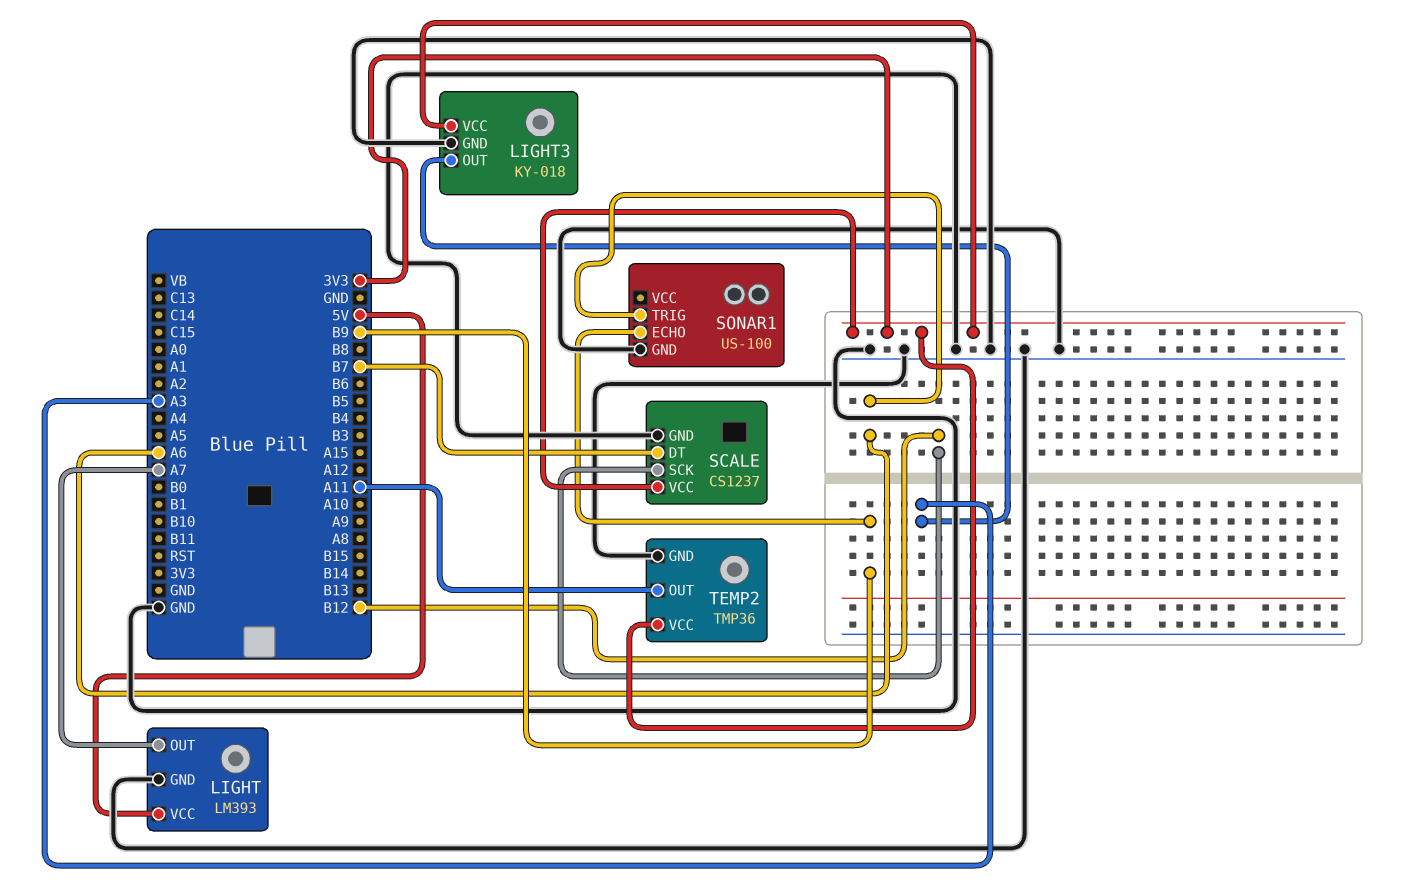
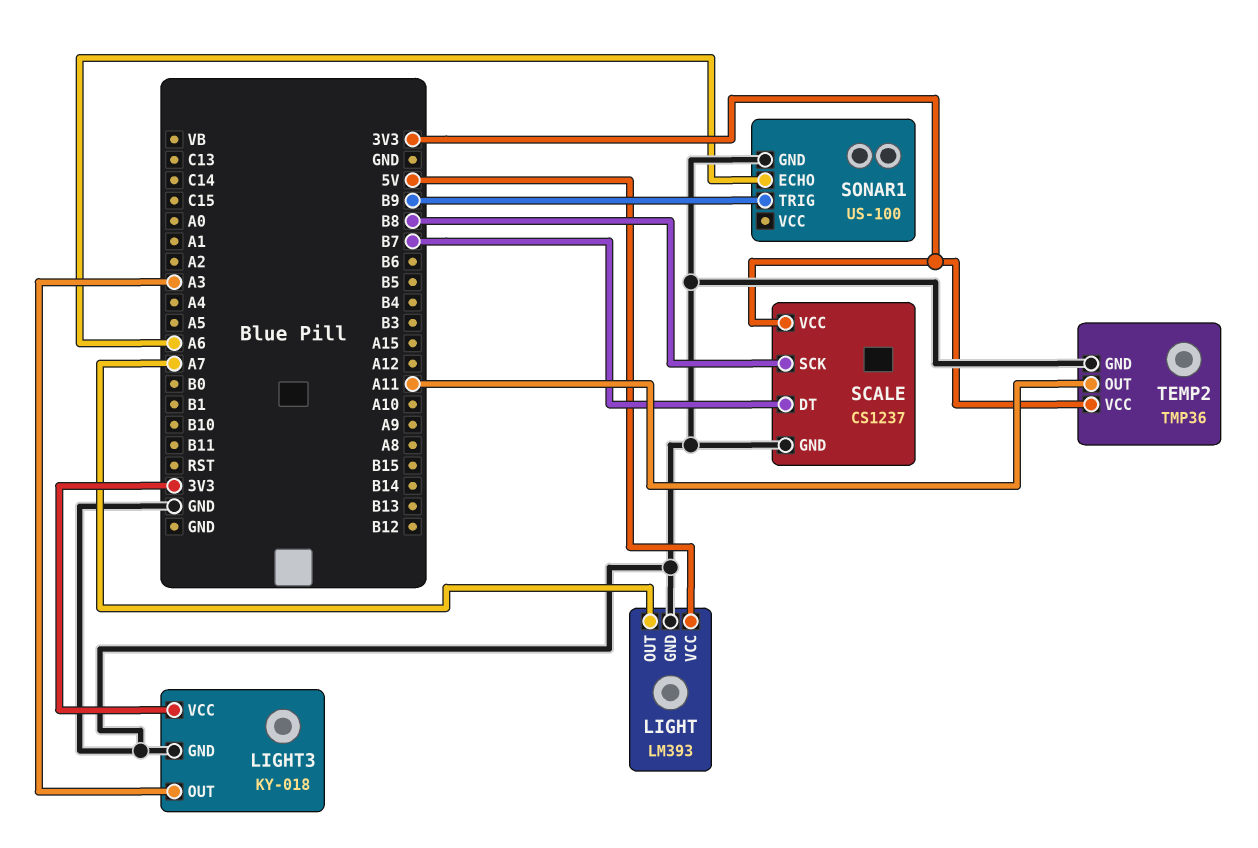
SCALE pin SCK: B12 -> B8
SONAR1 pin ECHO: B9 -> A6
SONAR1 pin TRIG: A6 -> B9

